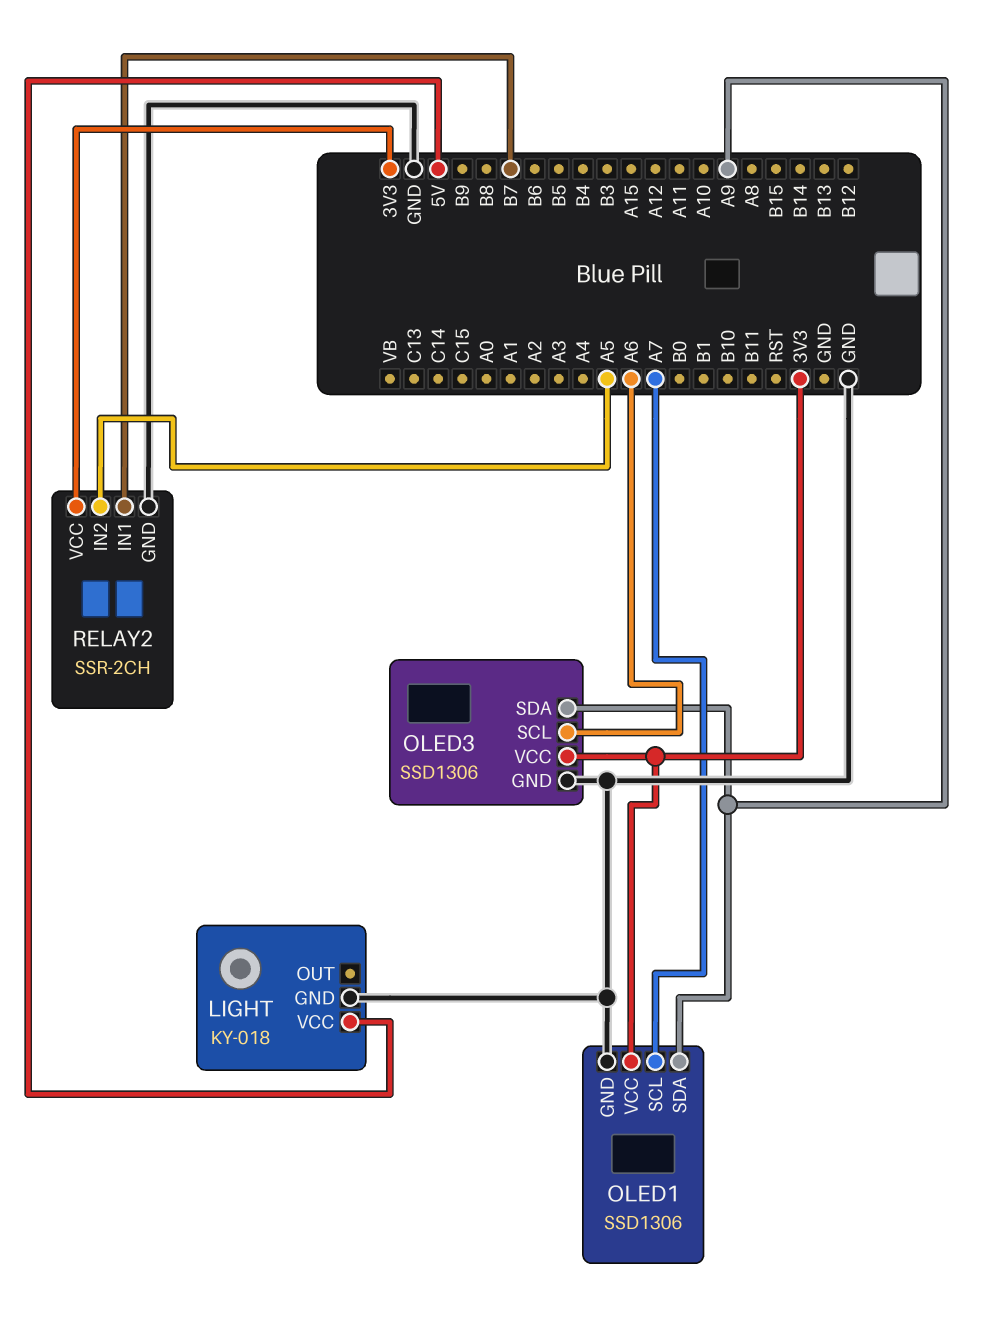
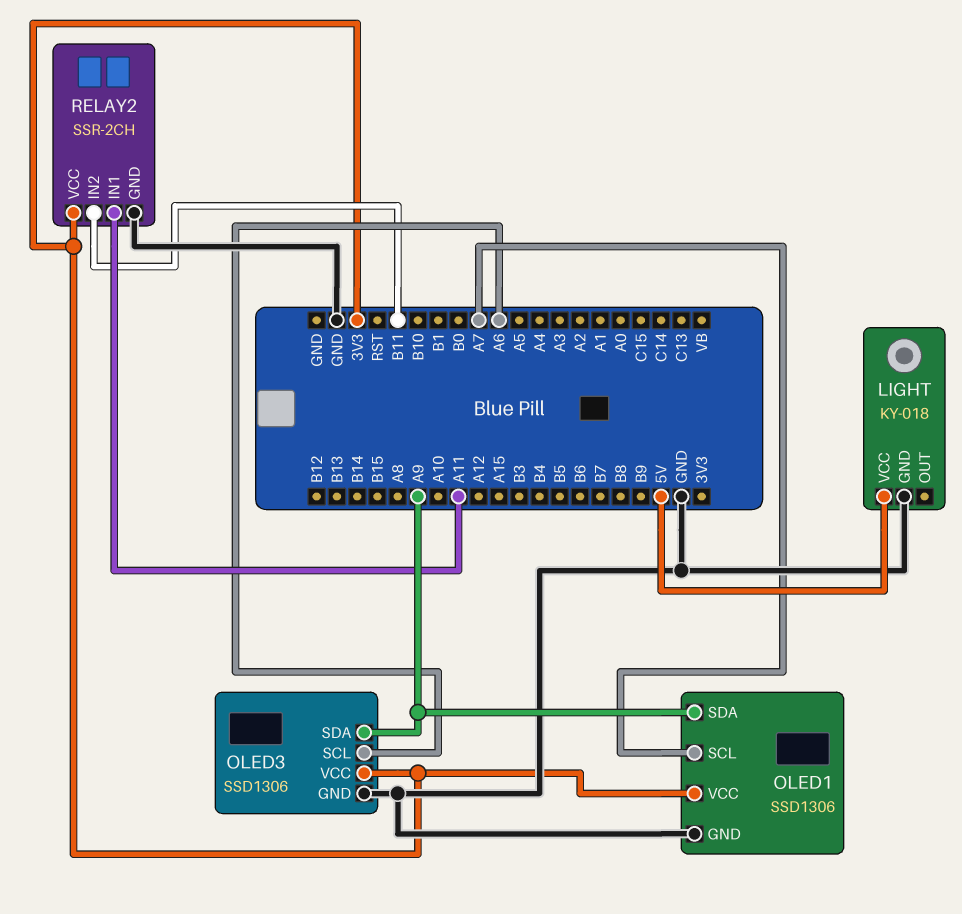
RELAY2 pin IN1: B7 -> A11
RELAY2 pin IN2: A5 -> B11

